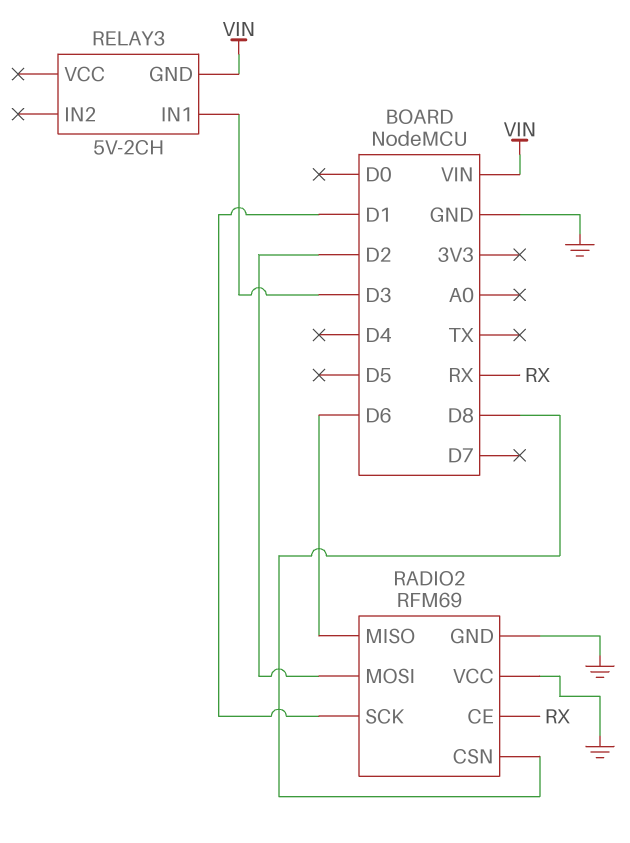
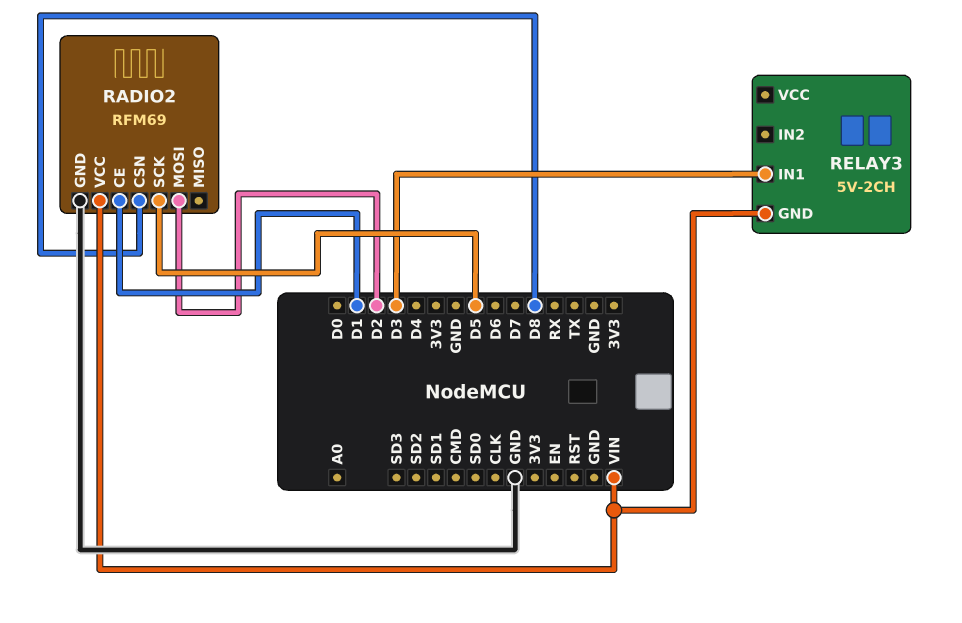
RADIO2 pin CE: RX -> D1
RADIO2 pin MISO: D6 -> none
RADIO2 pin SCK: D1 -> D5
RADIO2 pin VCC: GND -> VIN

